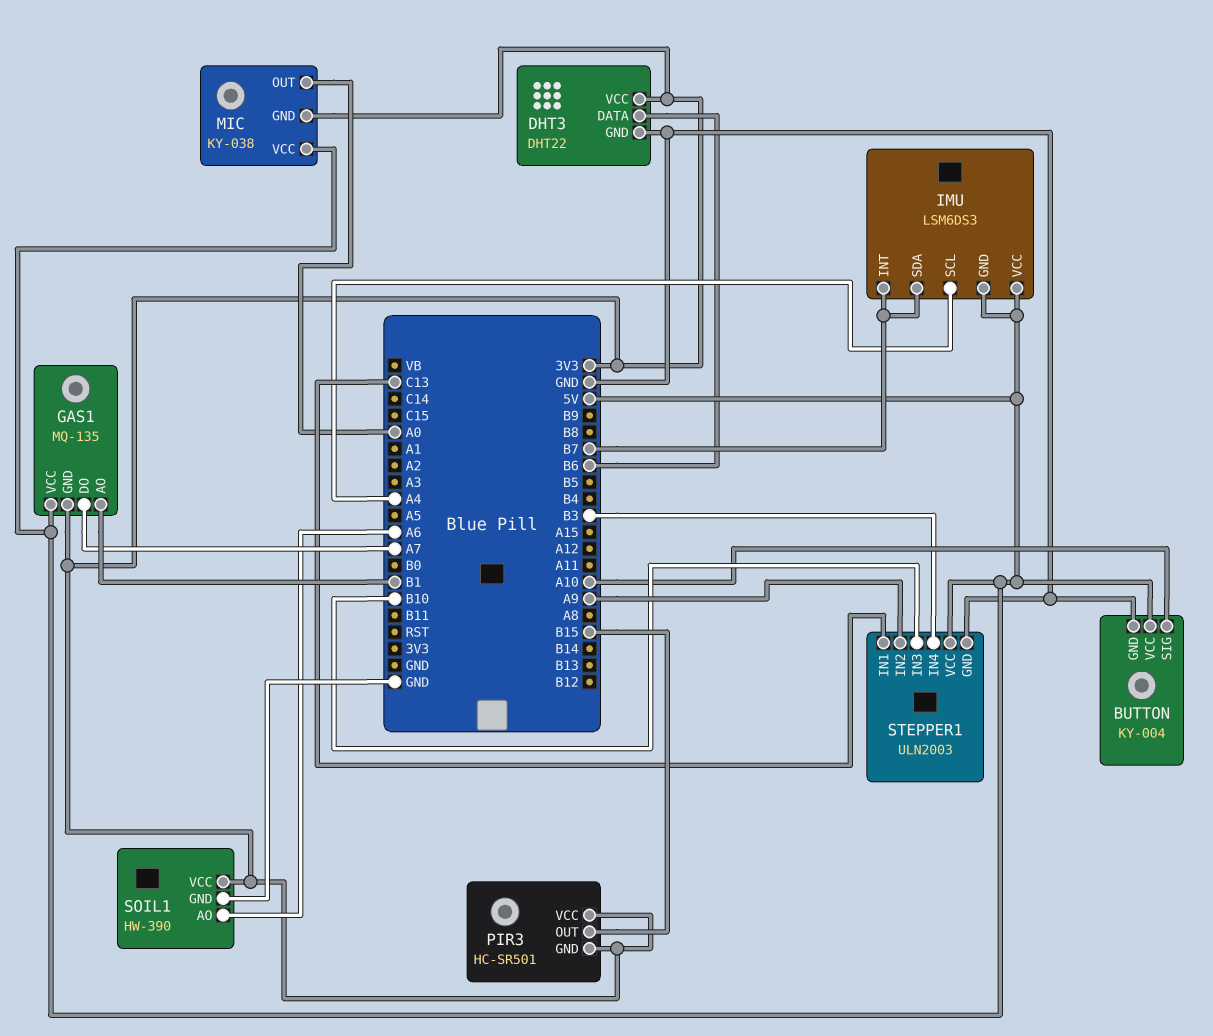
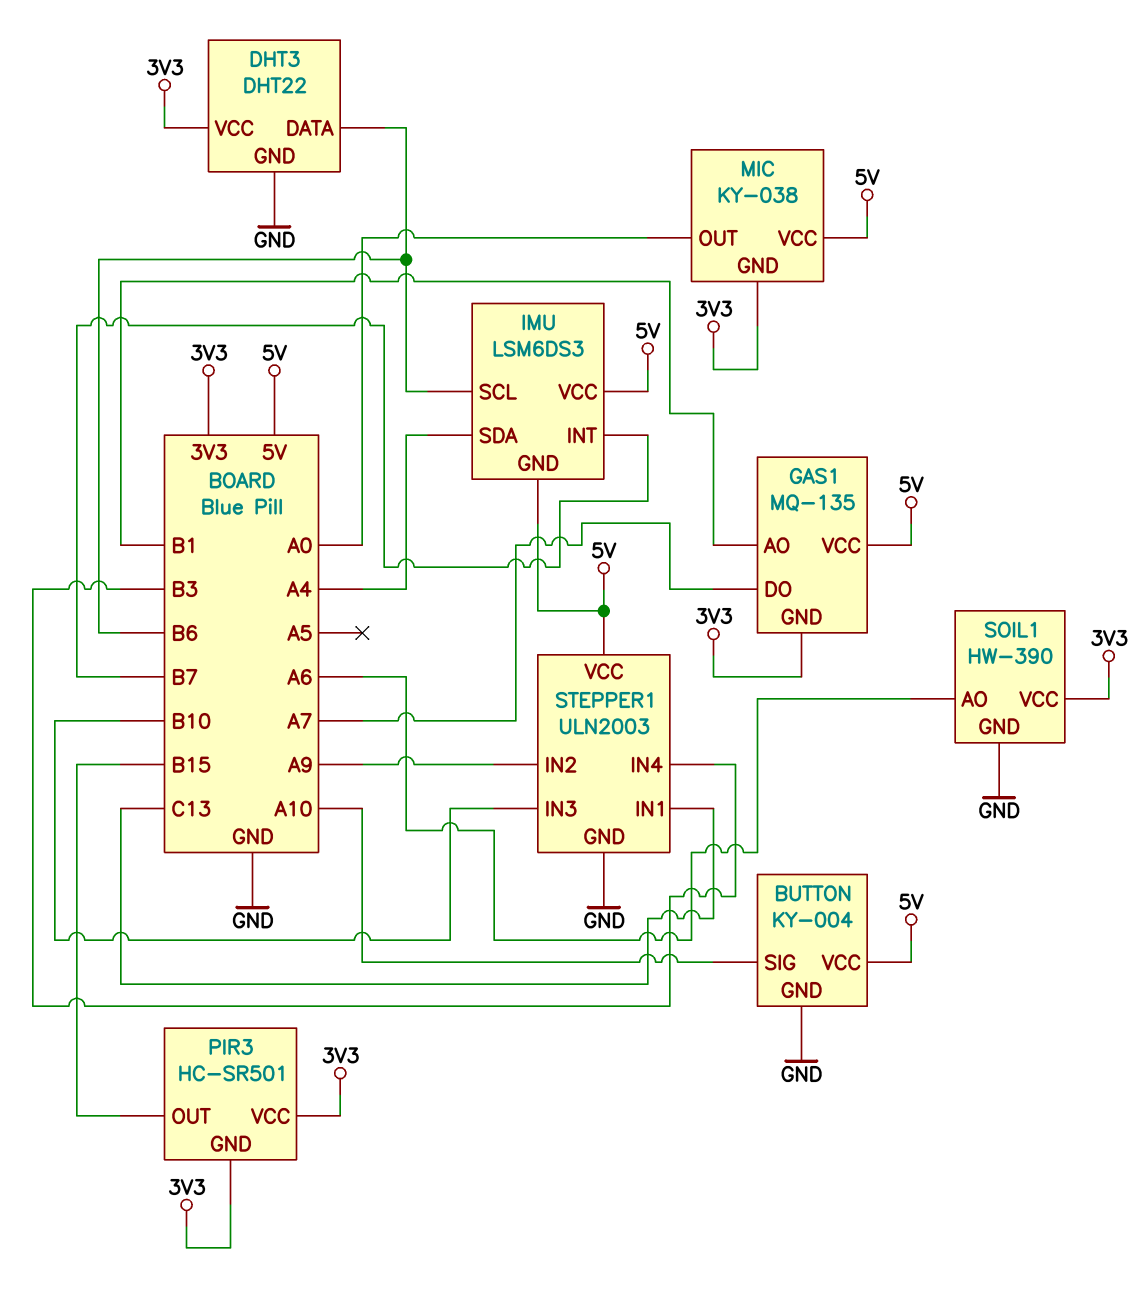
IMU pin SCL: A4 -> B6
IMU pin SDA: B7 -> A4

